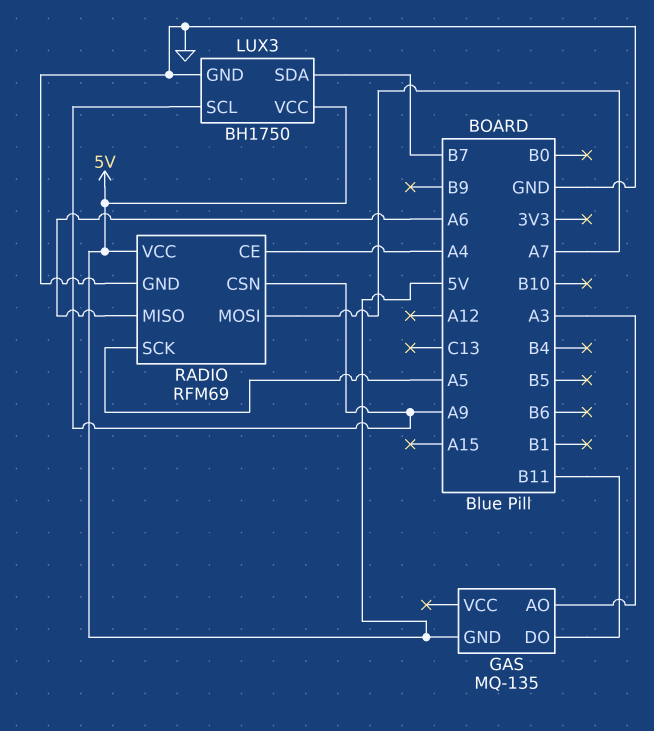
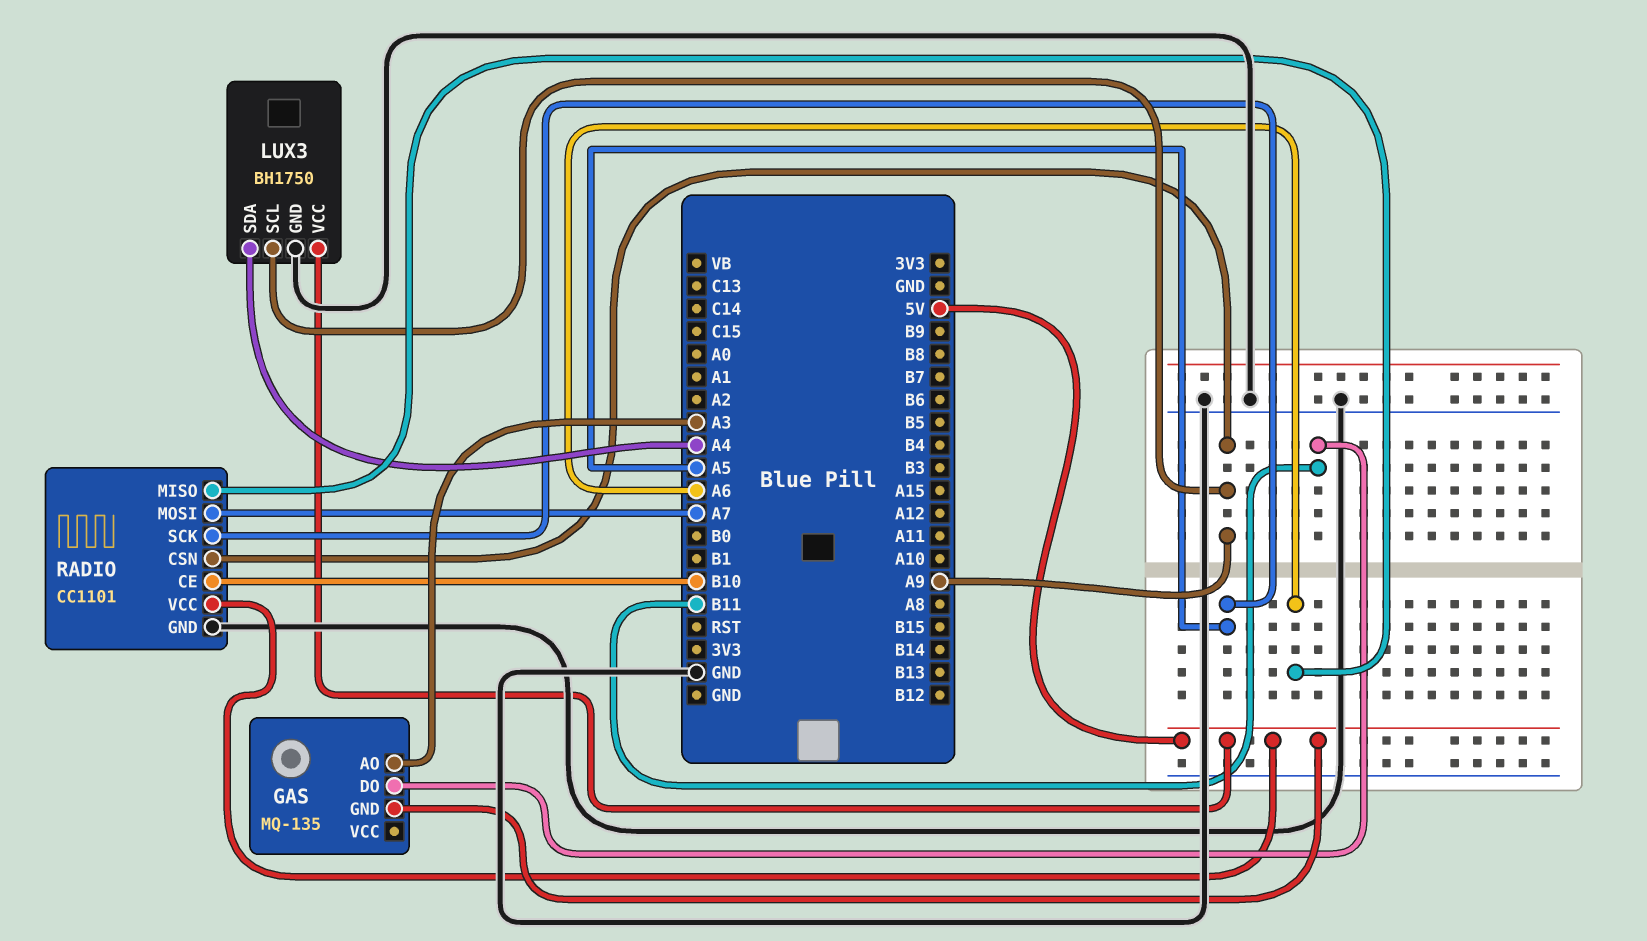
LUX3 pin SDA: B7 -> A4
RADIO: RFM69 -> CC1101
RADIO pin CE: A4 -> B10

